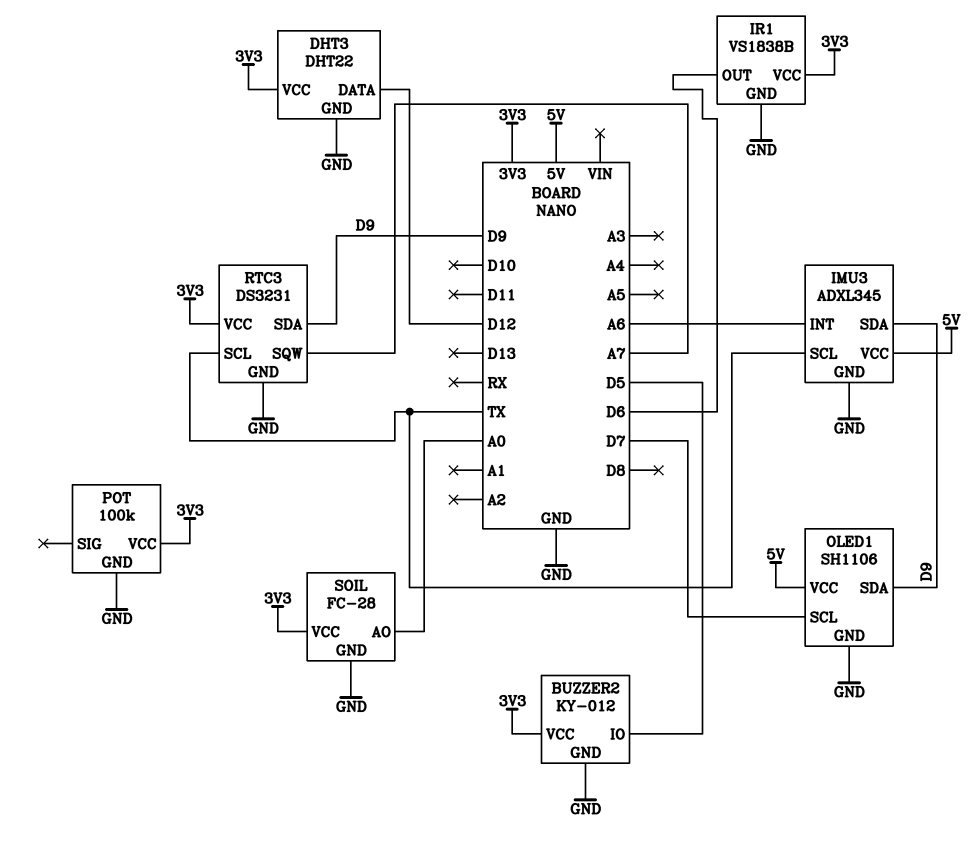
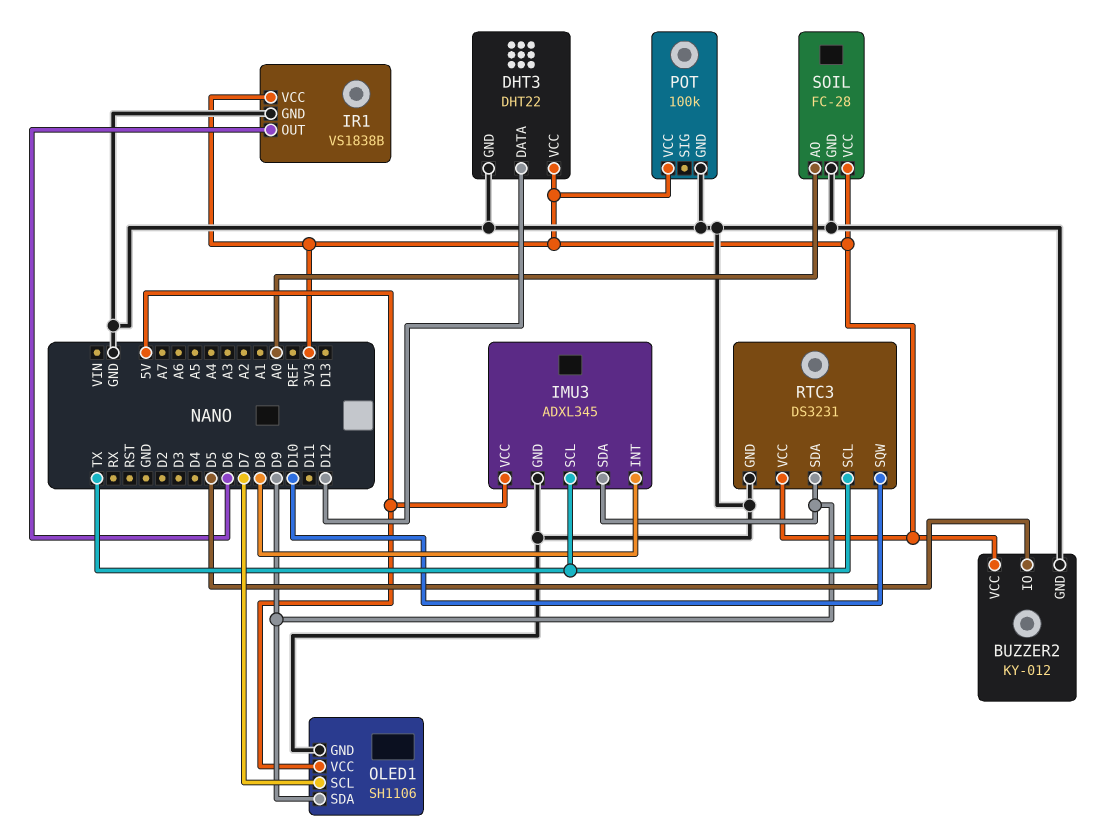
IMU3 pin INT: A6 -> D8
RTC3 pin SQW: A7 -> D10

